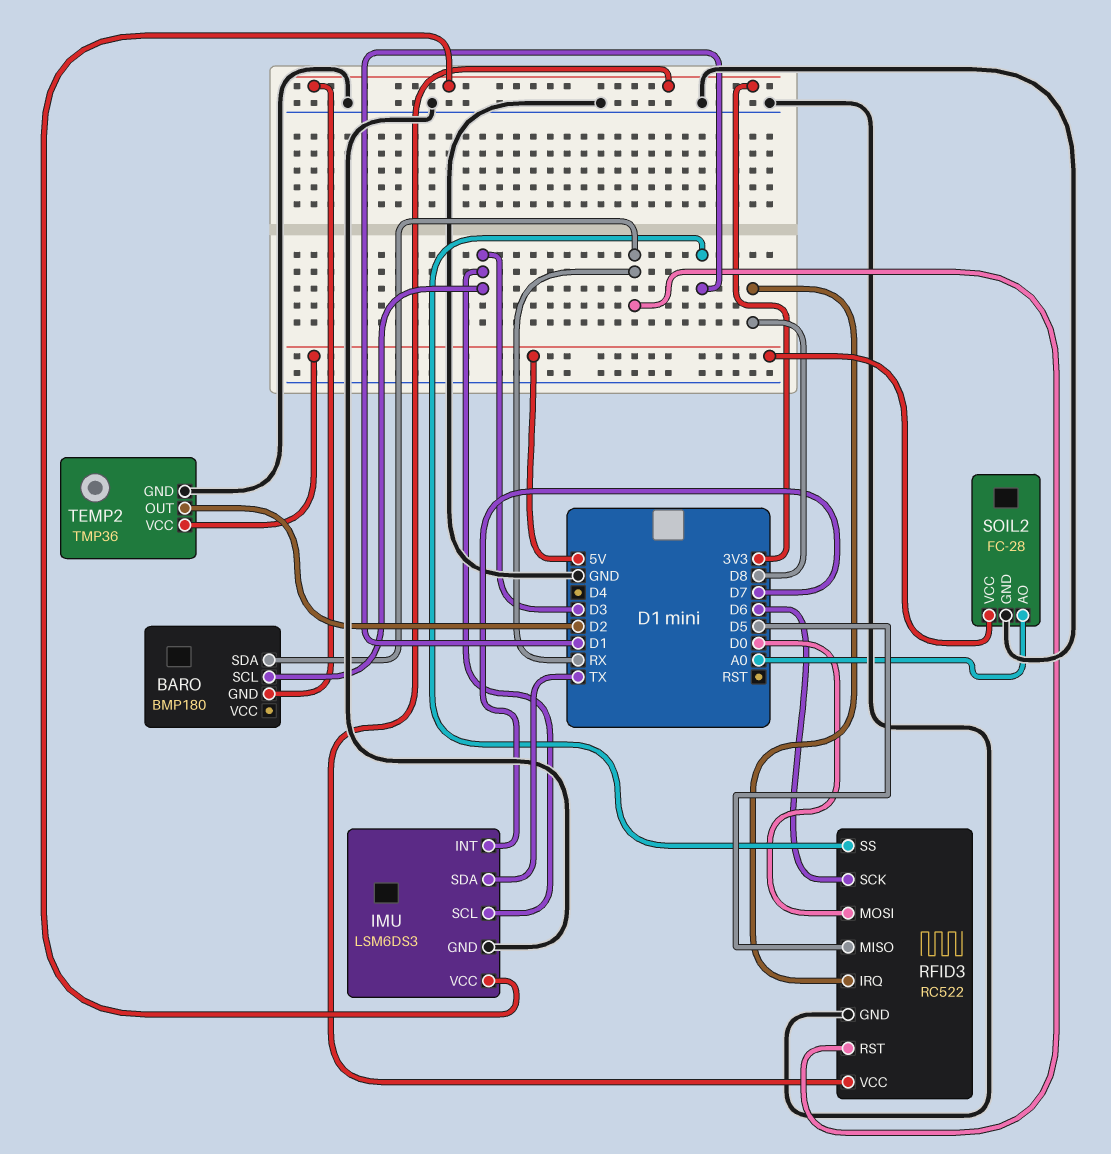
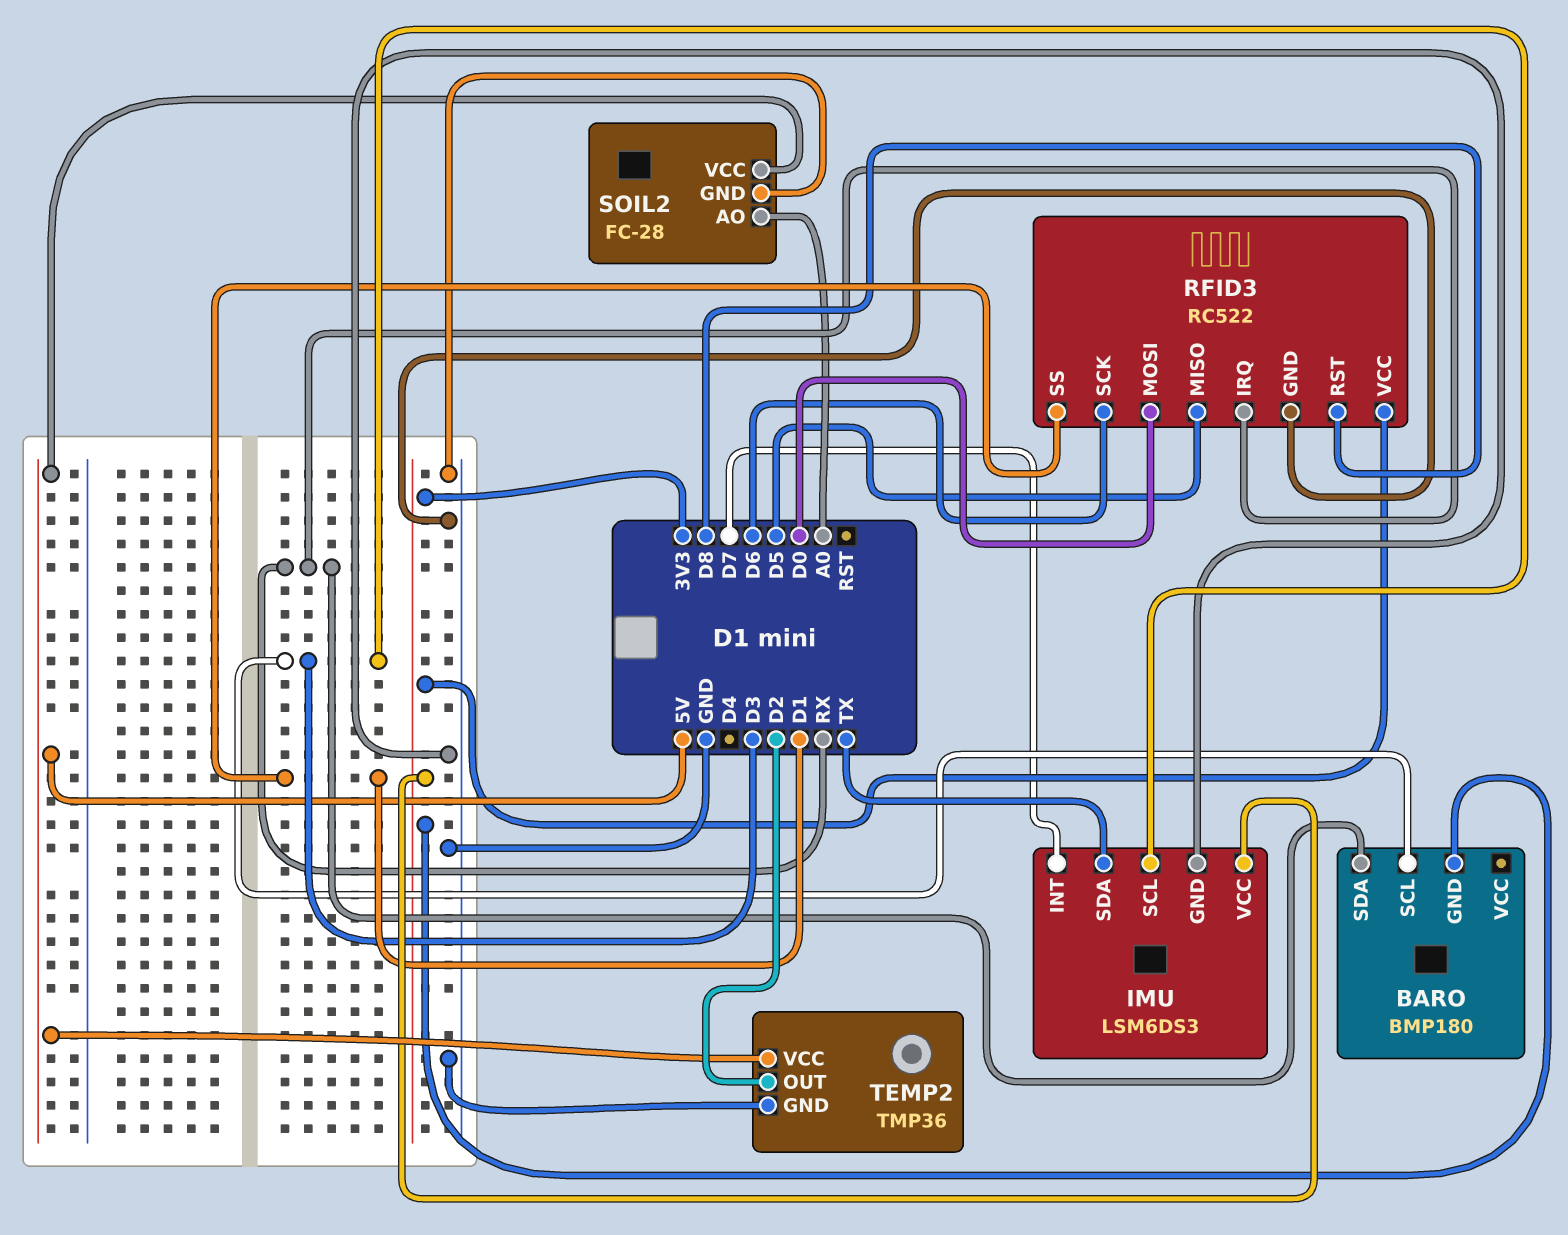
RFID3 pin IRQ: D8 -> RX
RFID3 pin RST: RX -> D8

